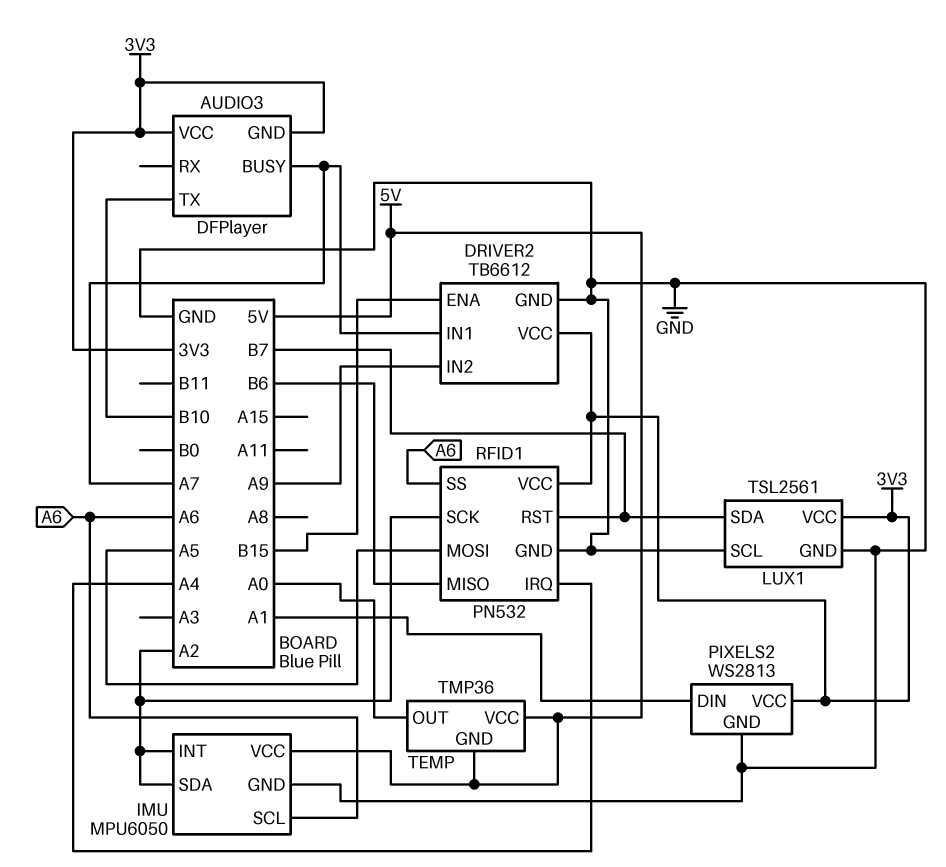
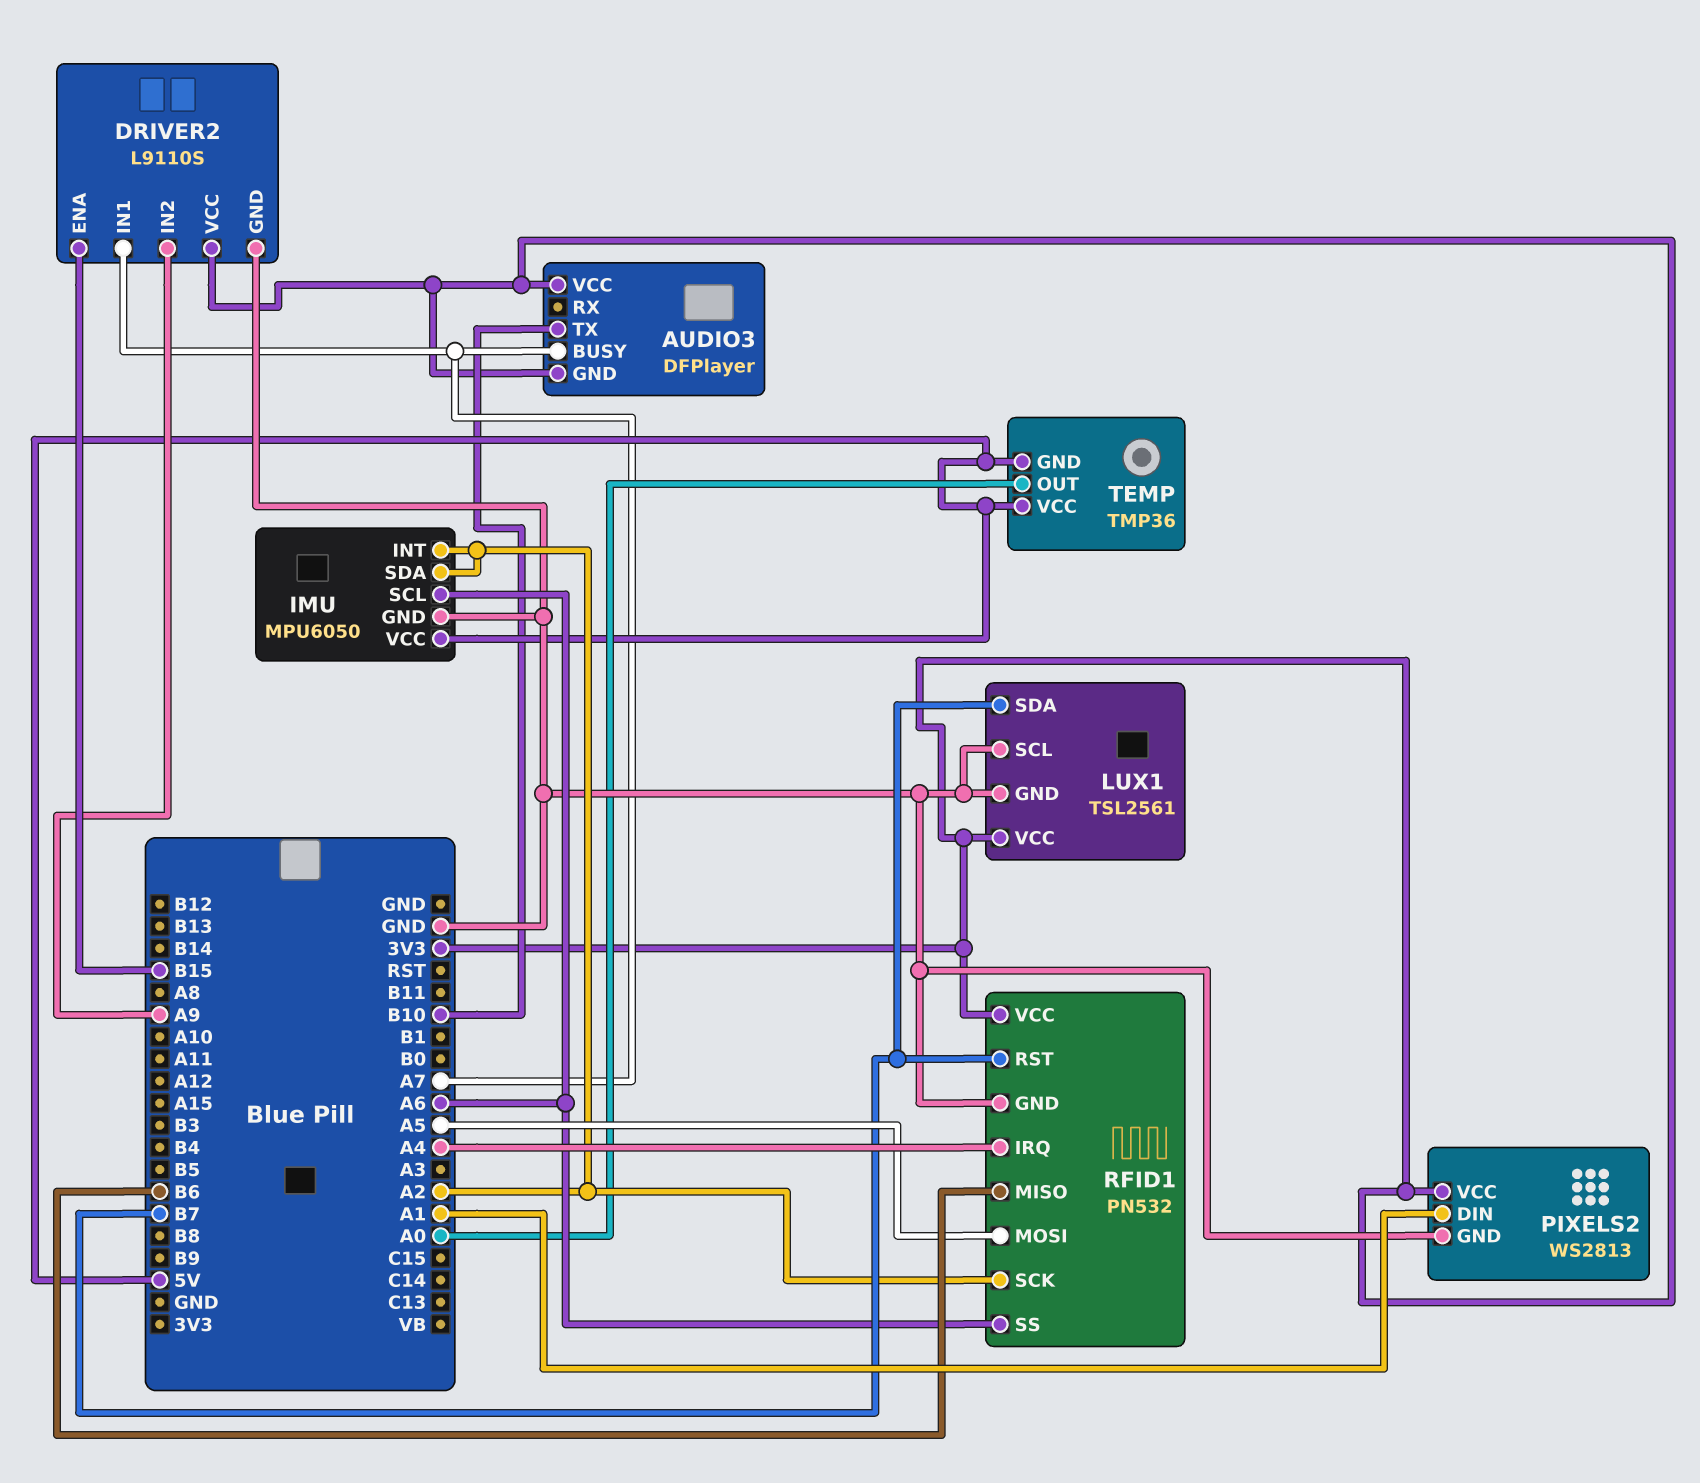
DRIVER2: TB6612 -> L9110S

